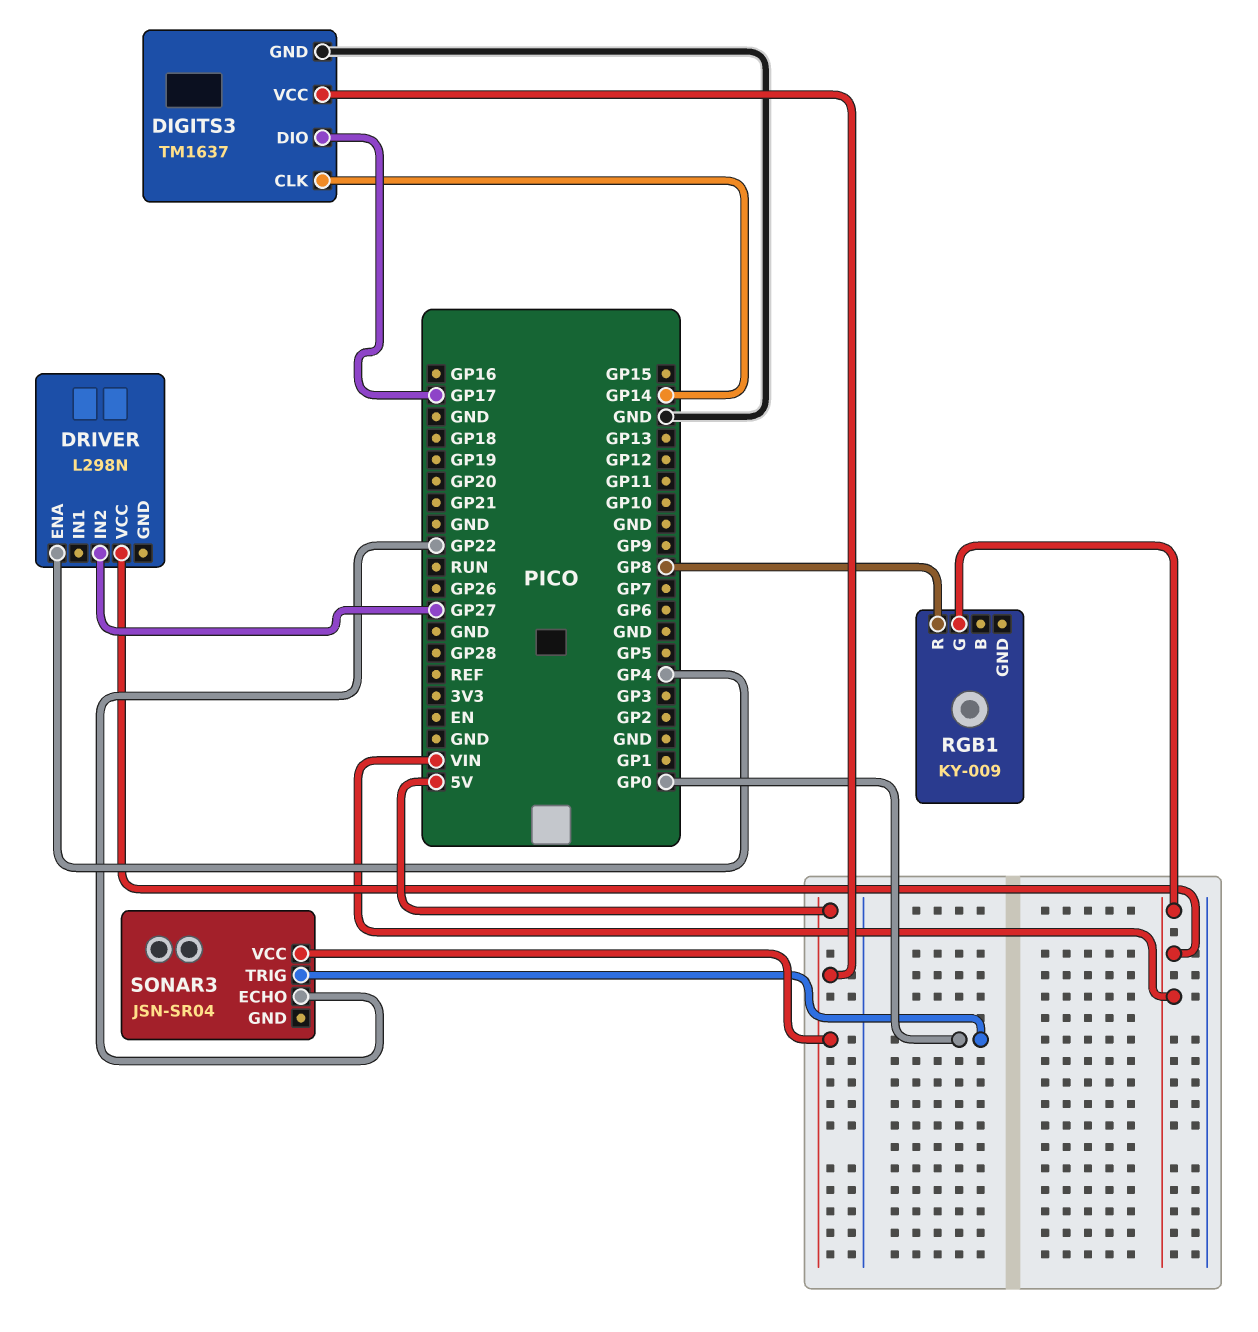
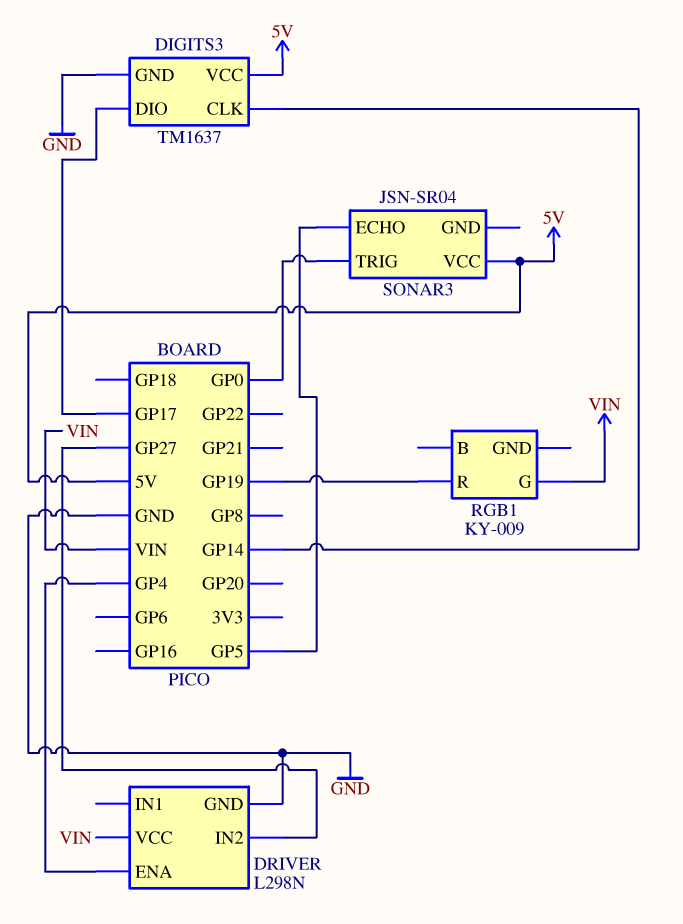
DRIVER pin GND: none -> GND
RGB1 pin R: GP8 -> GP19
SONAR3 pin ECHO: GP22 -> GP5

